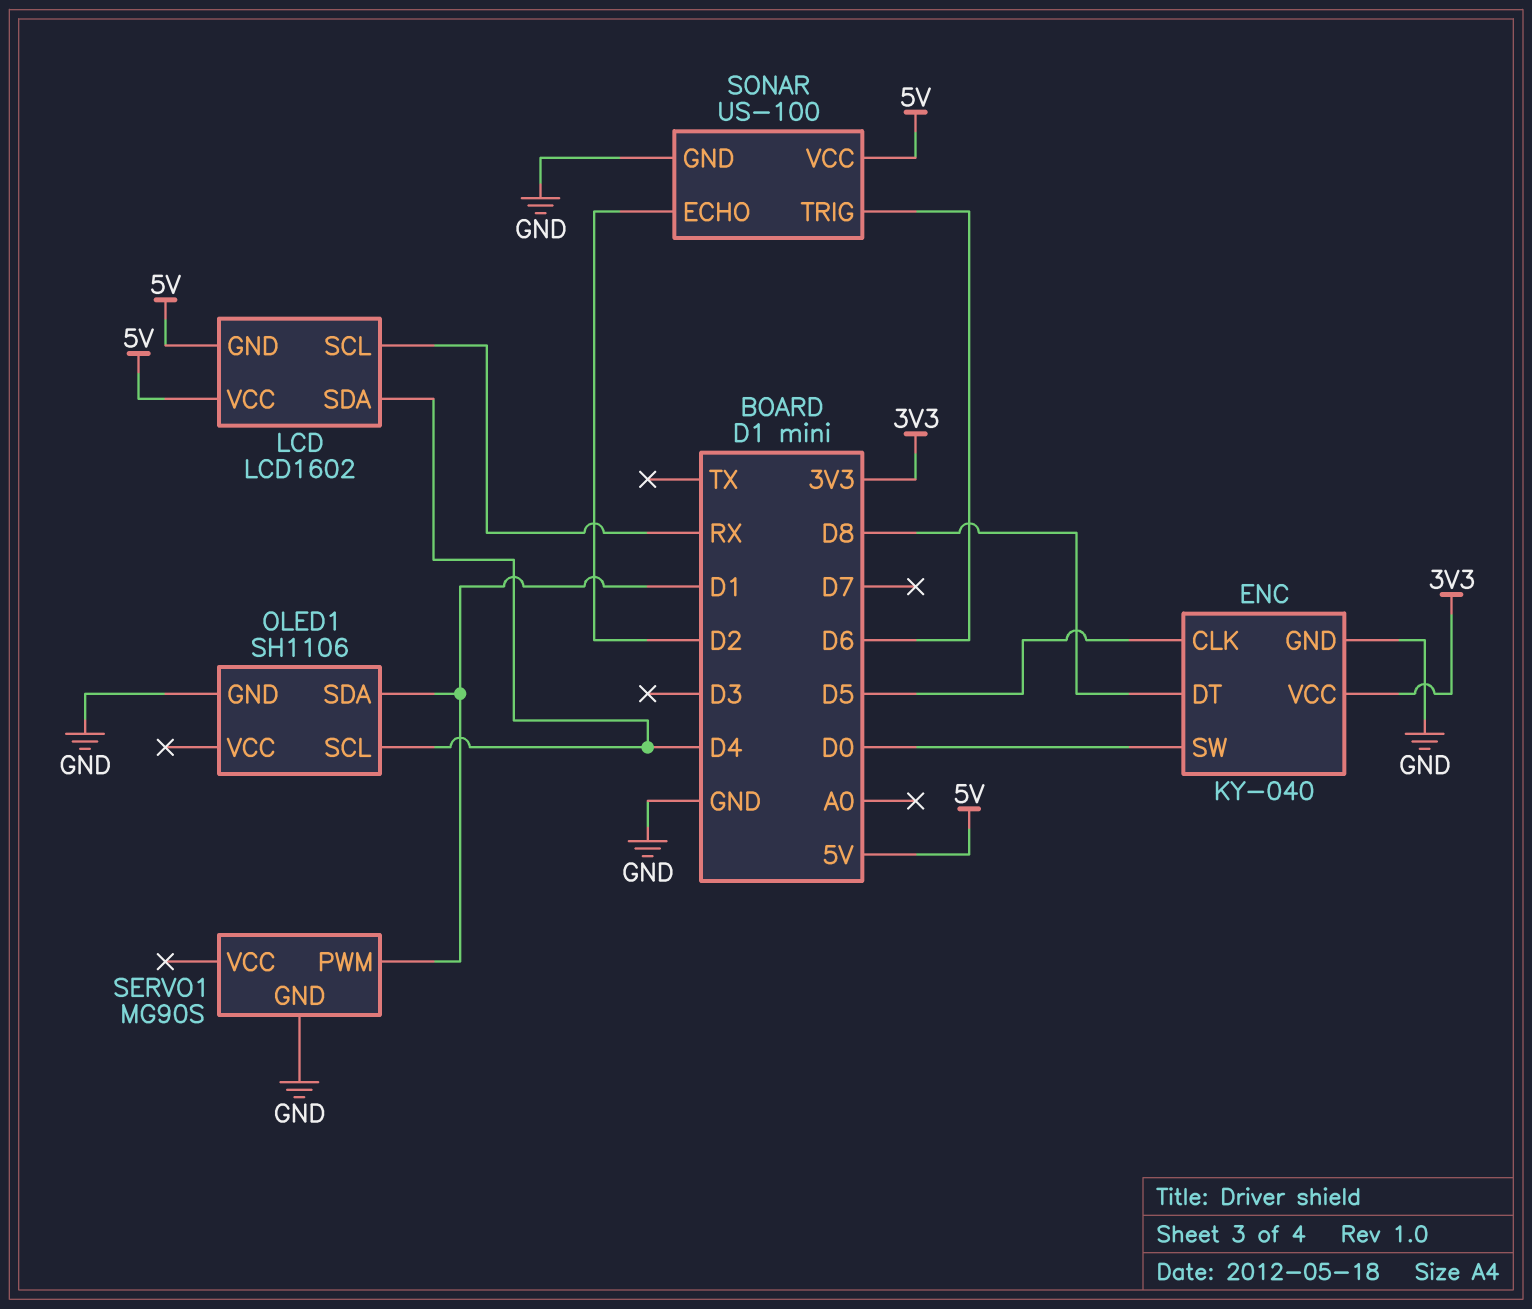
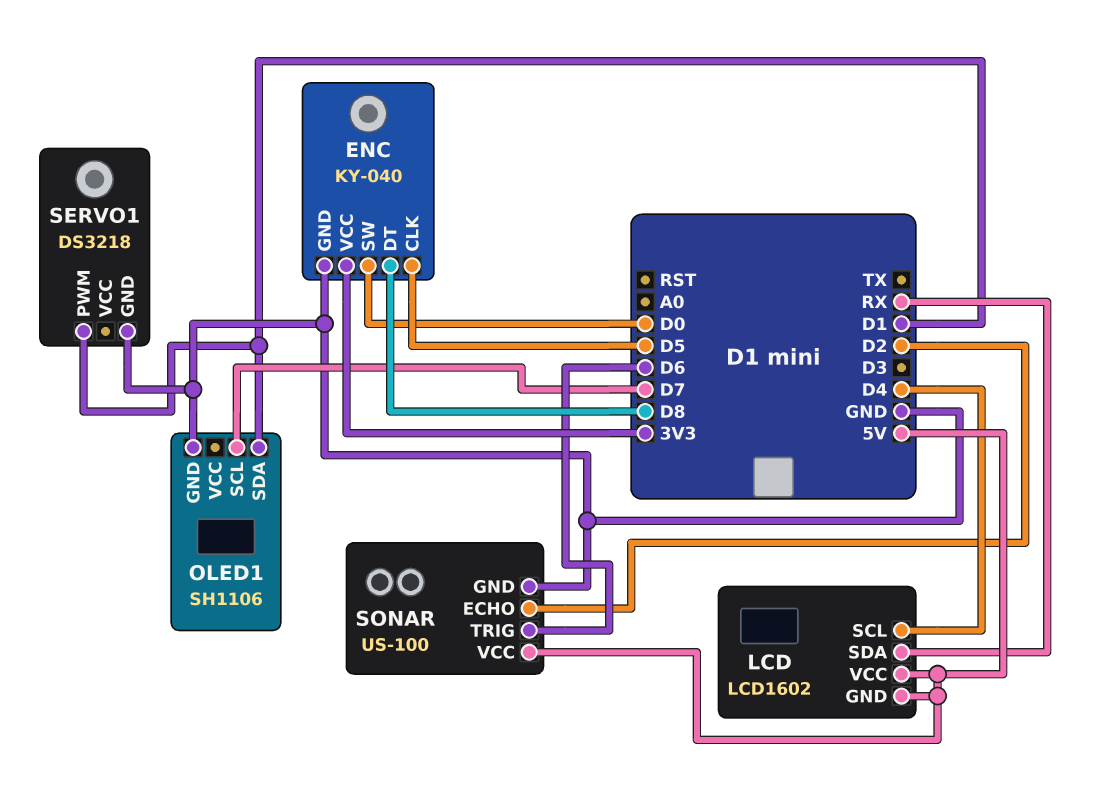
LCD pin SCL: RX -> D4
LCD pin SDA: D4 -> RX
OLED1 pin SCL: D4 -> D7
SERVO1: MG90S -> DS3218

